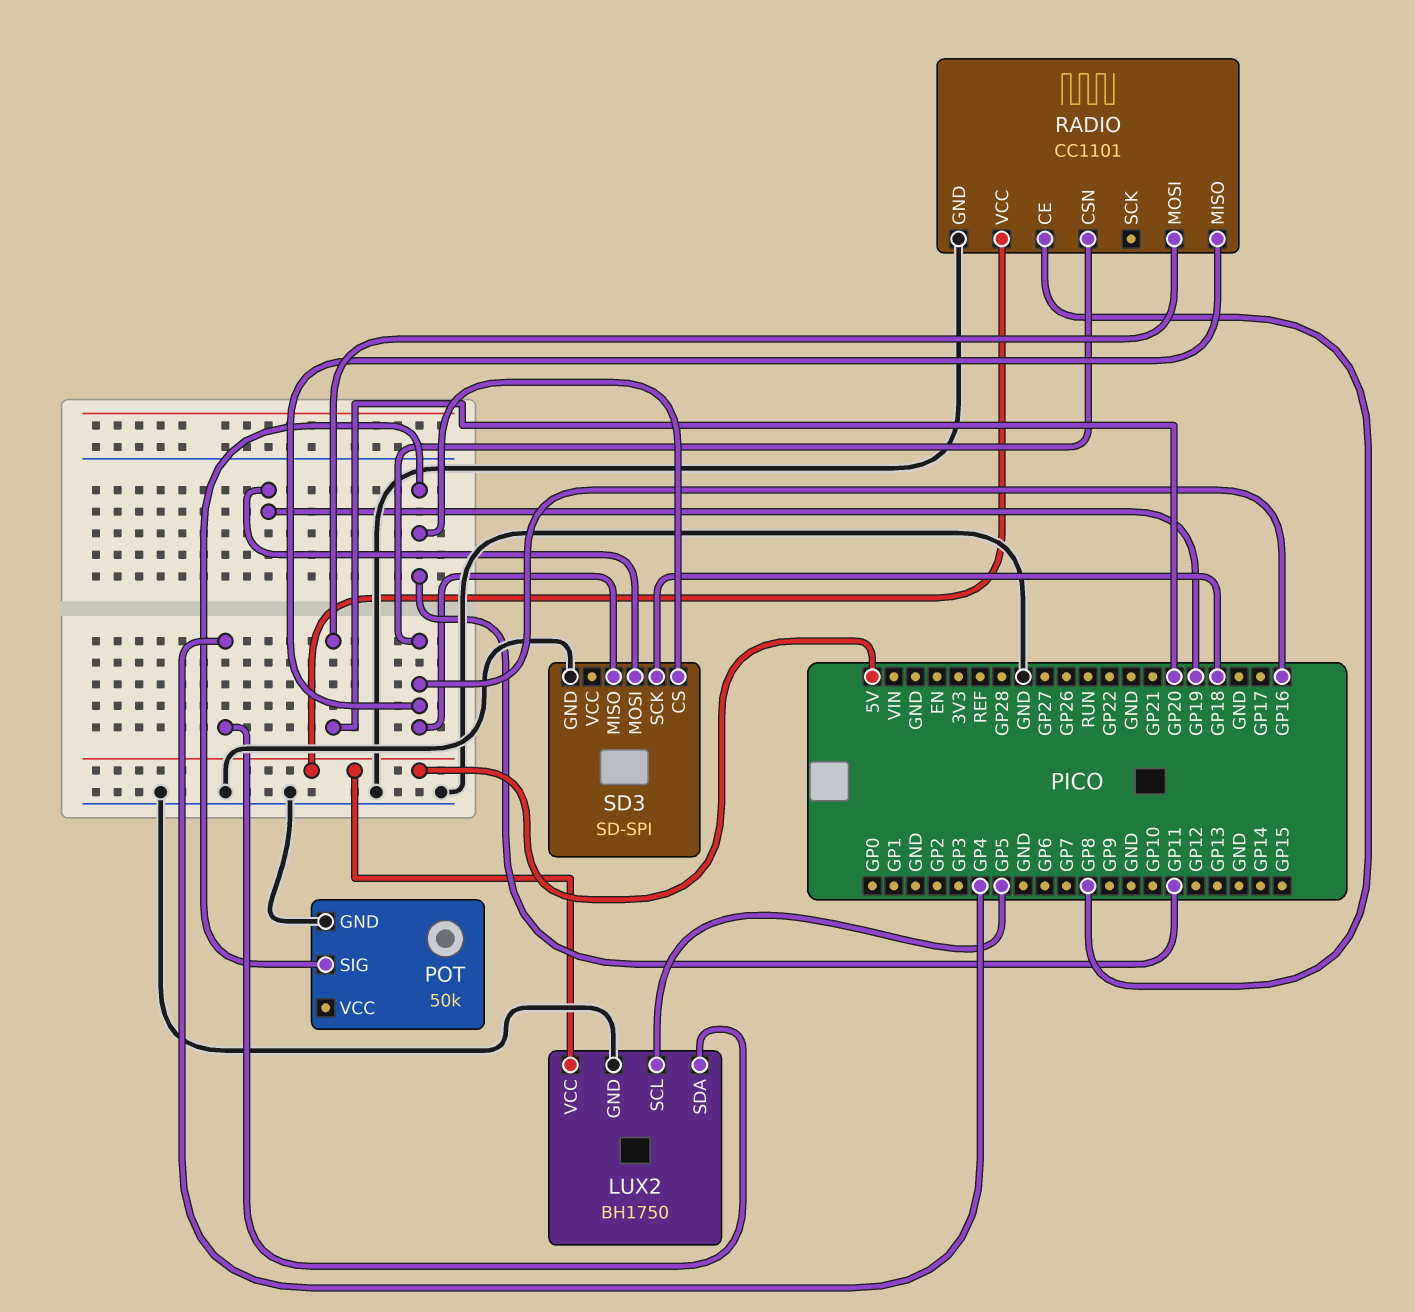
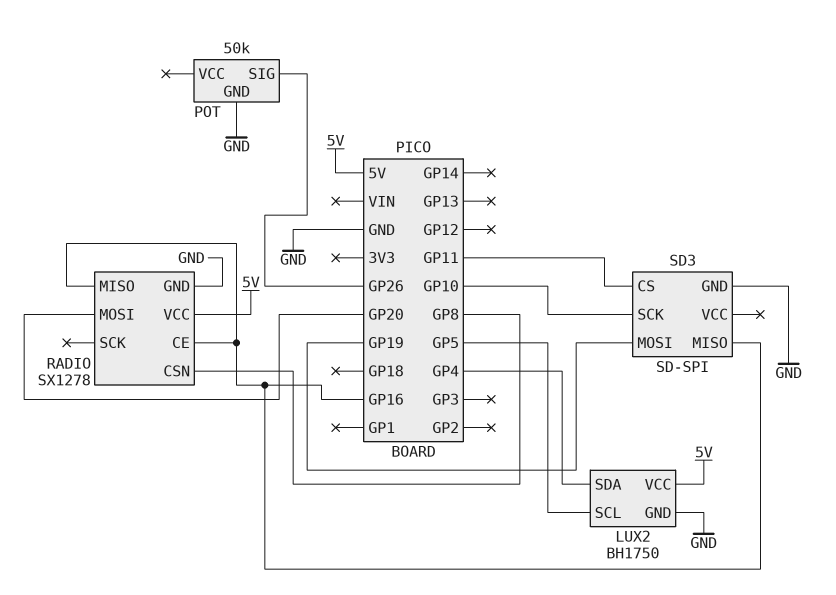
POT pin SIG: GP11 -> GP26
RADIO: CC1101 -> SX1278
RADIO pin CE: GP8 -> GP16
RADIO pin CSN: GP16 -> GP8
SD3 pin SCK: GP18 -> GP10

